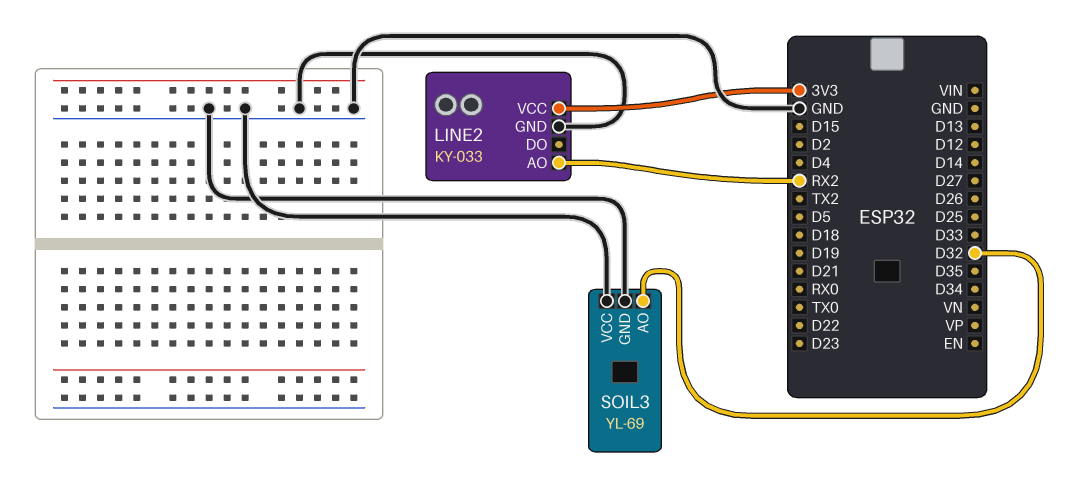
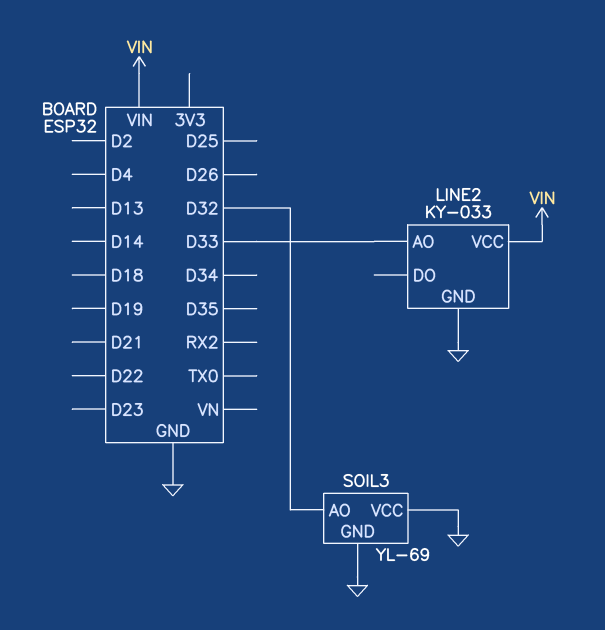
LINE2 pin AO: RX2 -> D33
LINE2 pin VCC: 3V3 -> VIN

